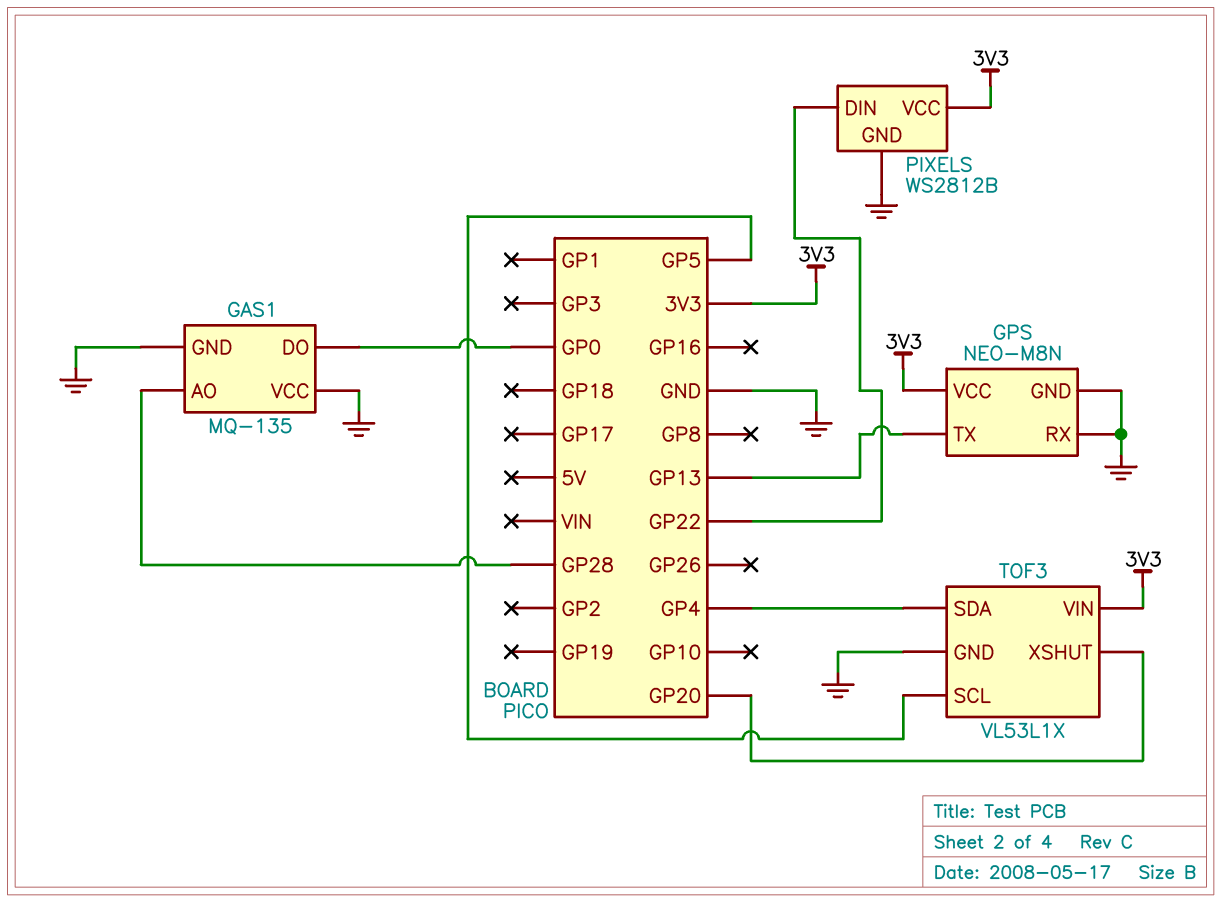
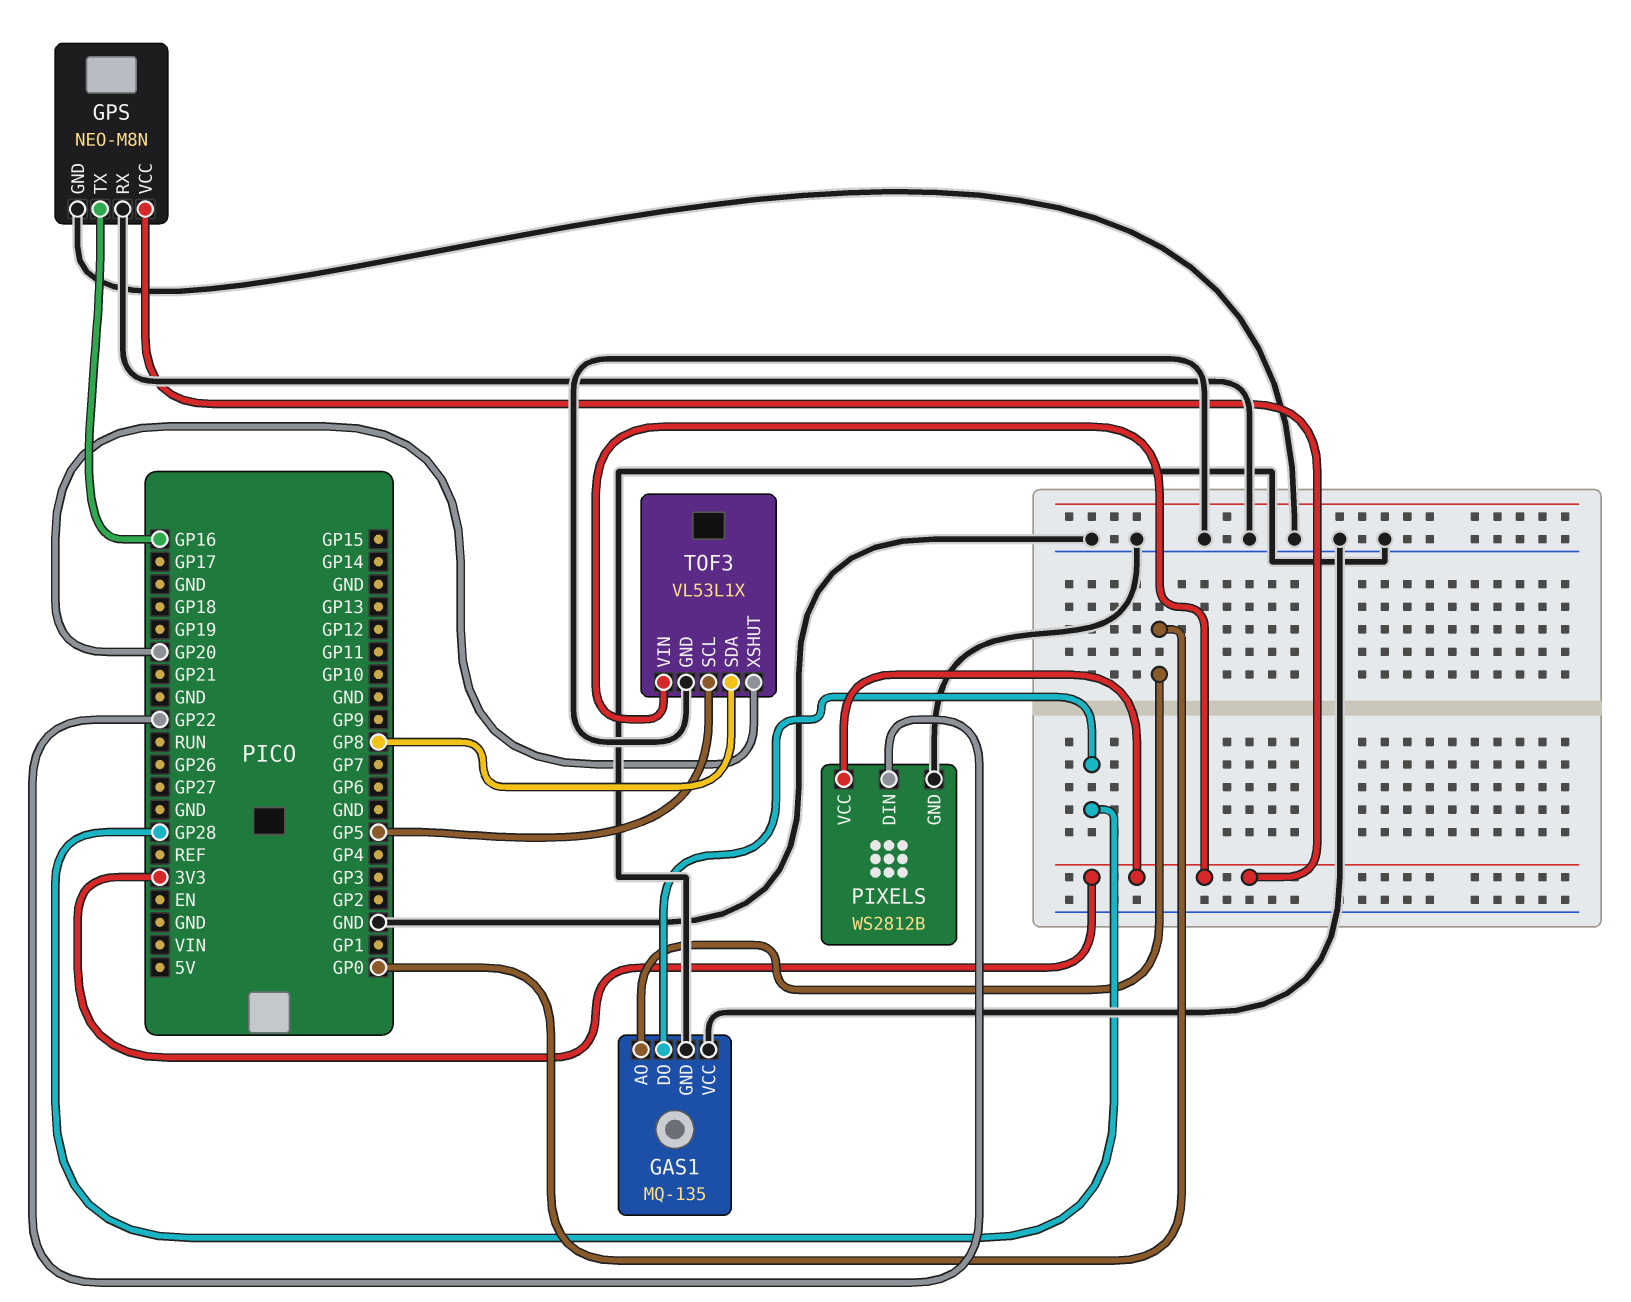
GAS1 pin AO: GP28 -> GP0
GAS1 pin DO: GP0 -> GP28
GPS pin TX: GP13 -> GP16
TOF3 pin SDA: GP4 -> GP8

